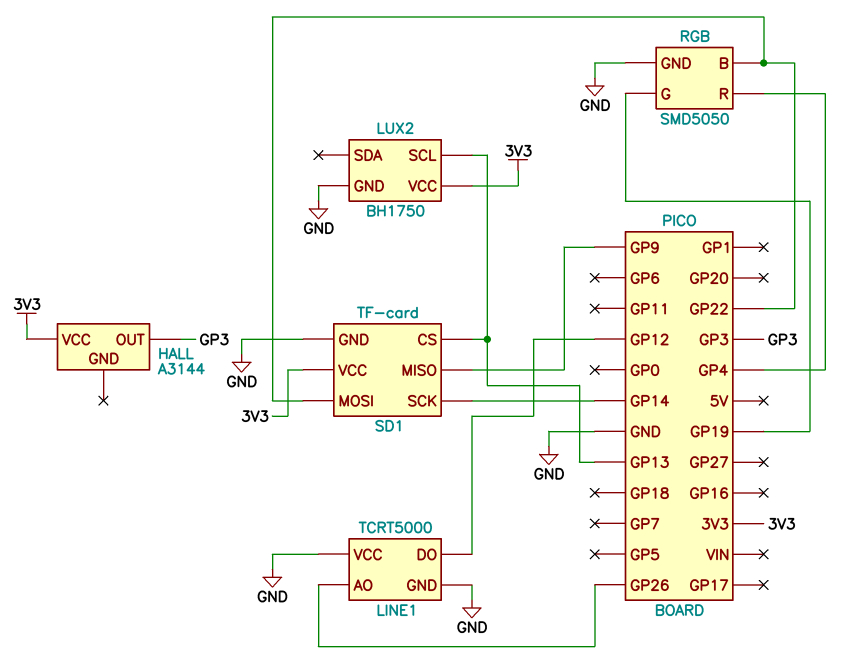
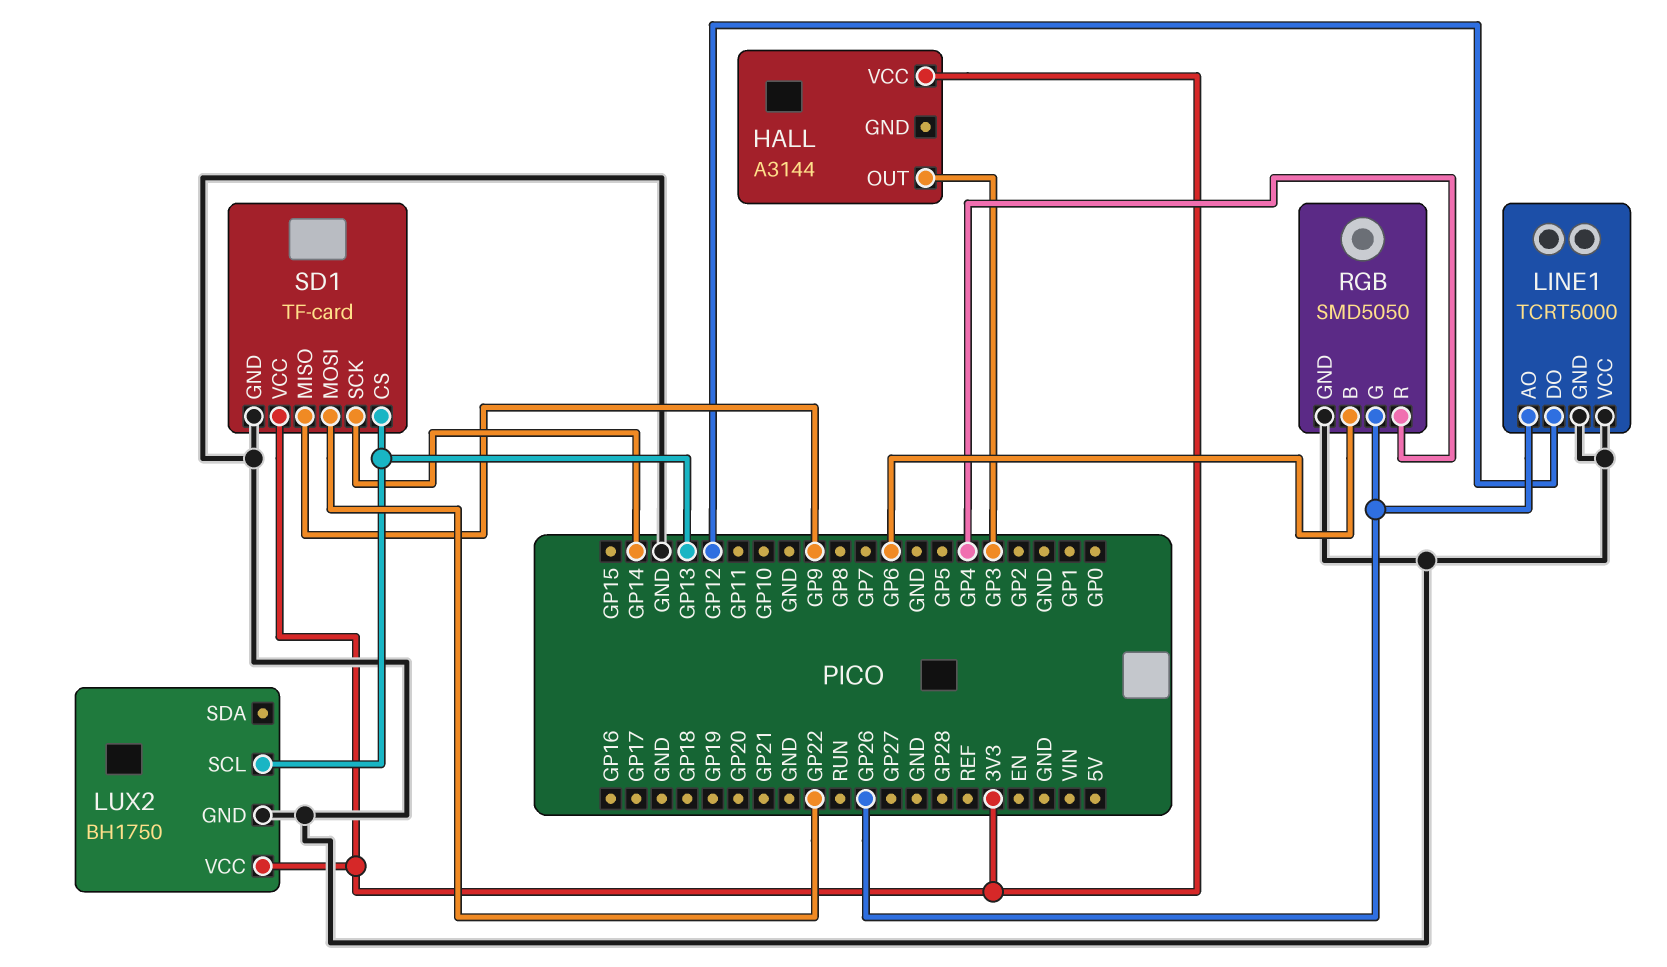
RGB pin B: GP22 -> GP6
RGB pin G: GP19 -> GP26

